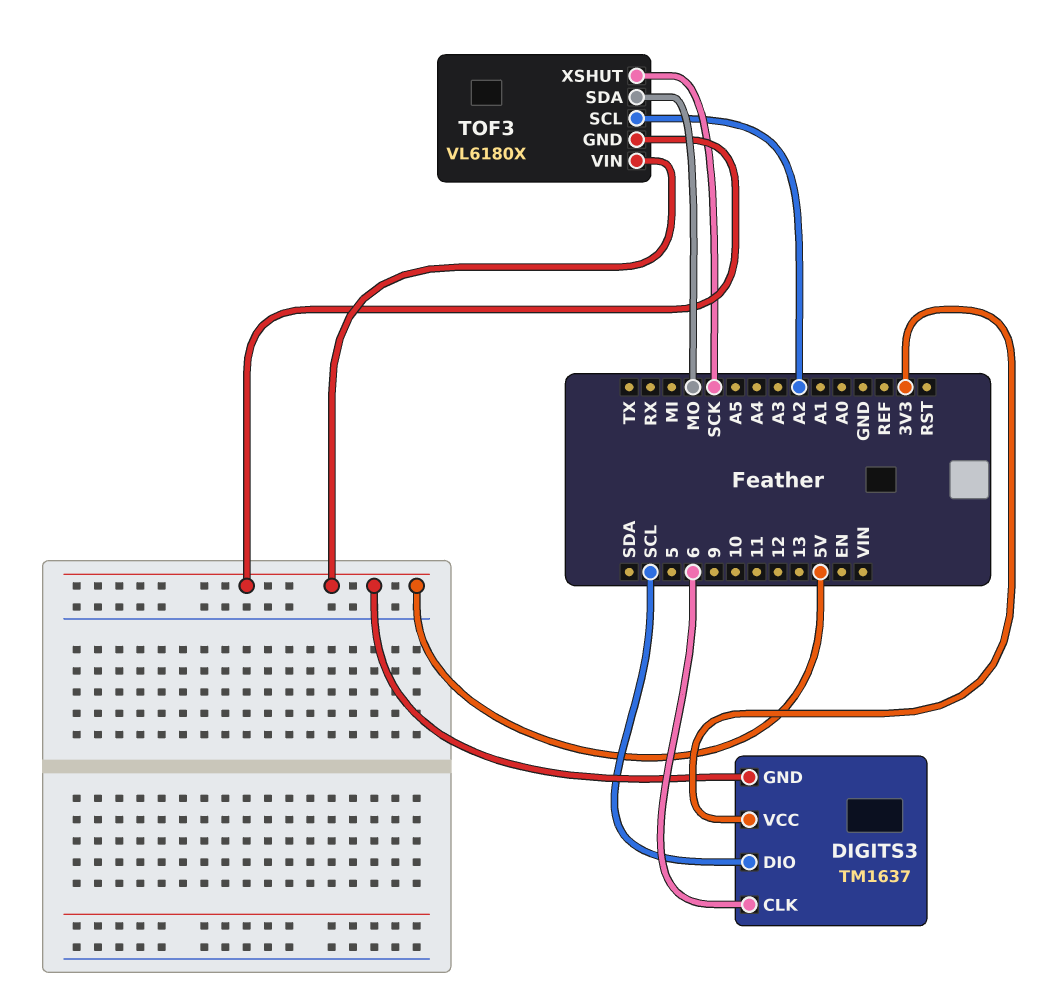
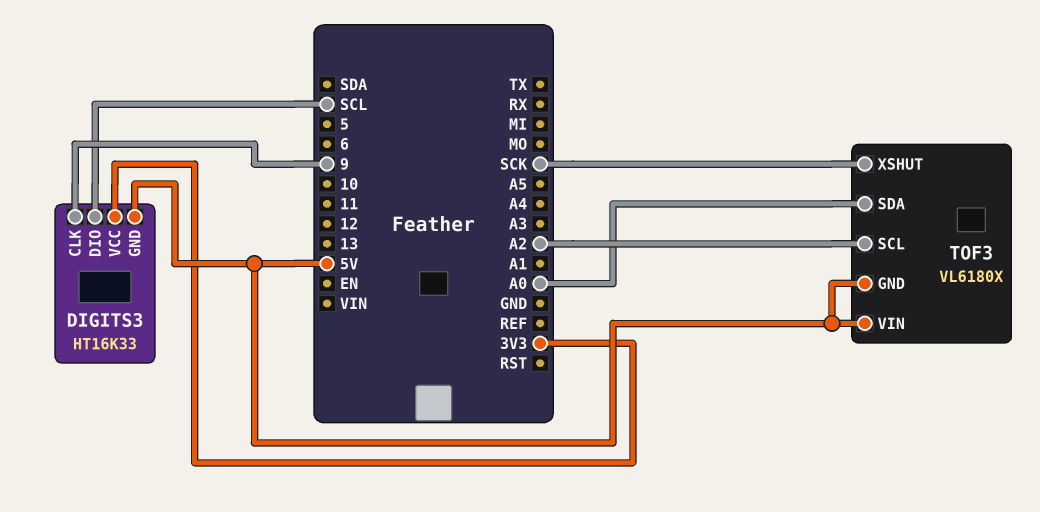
DIGITS3: TM1637 -> HT16K33
DIGITS3 pin CLK: 6 -> 9
TOF3 pin SDA: MO -> A0

